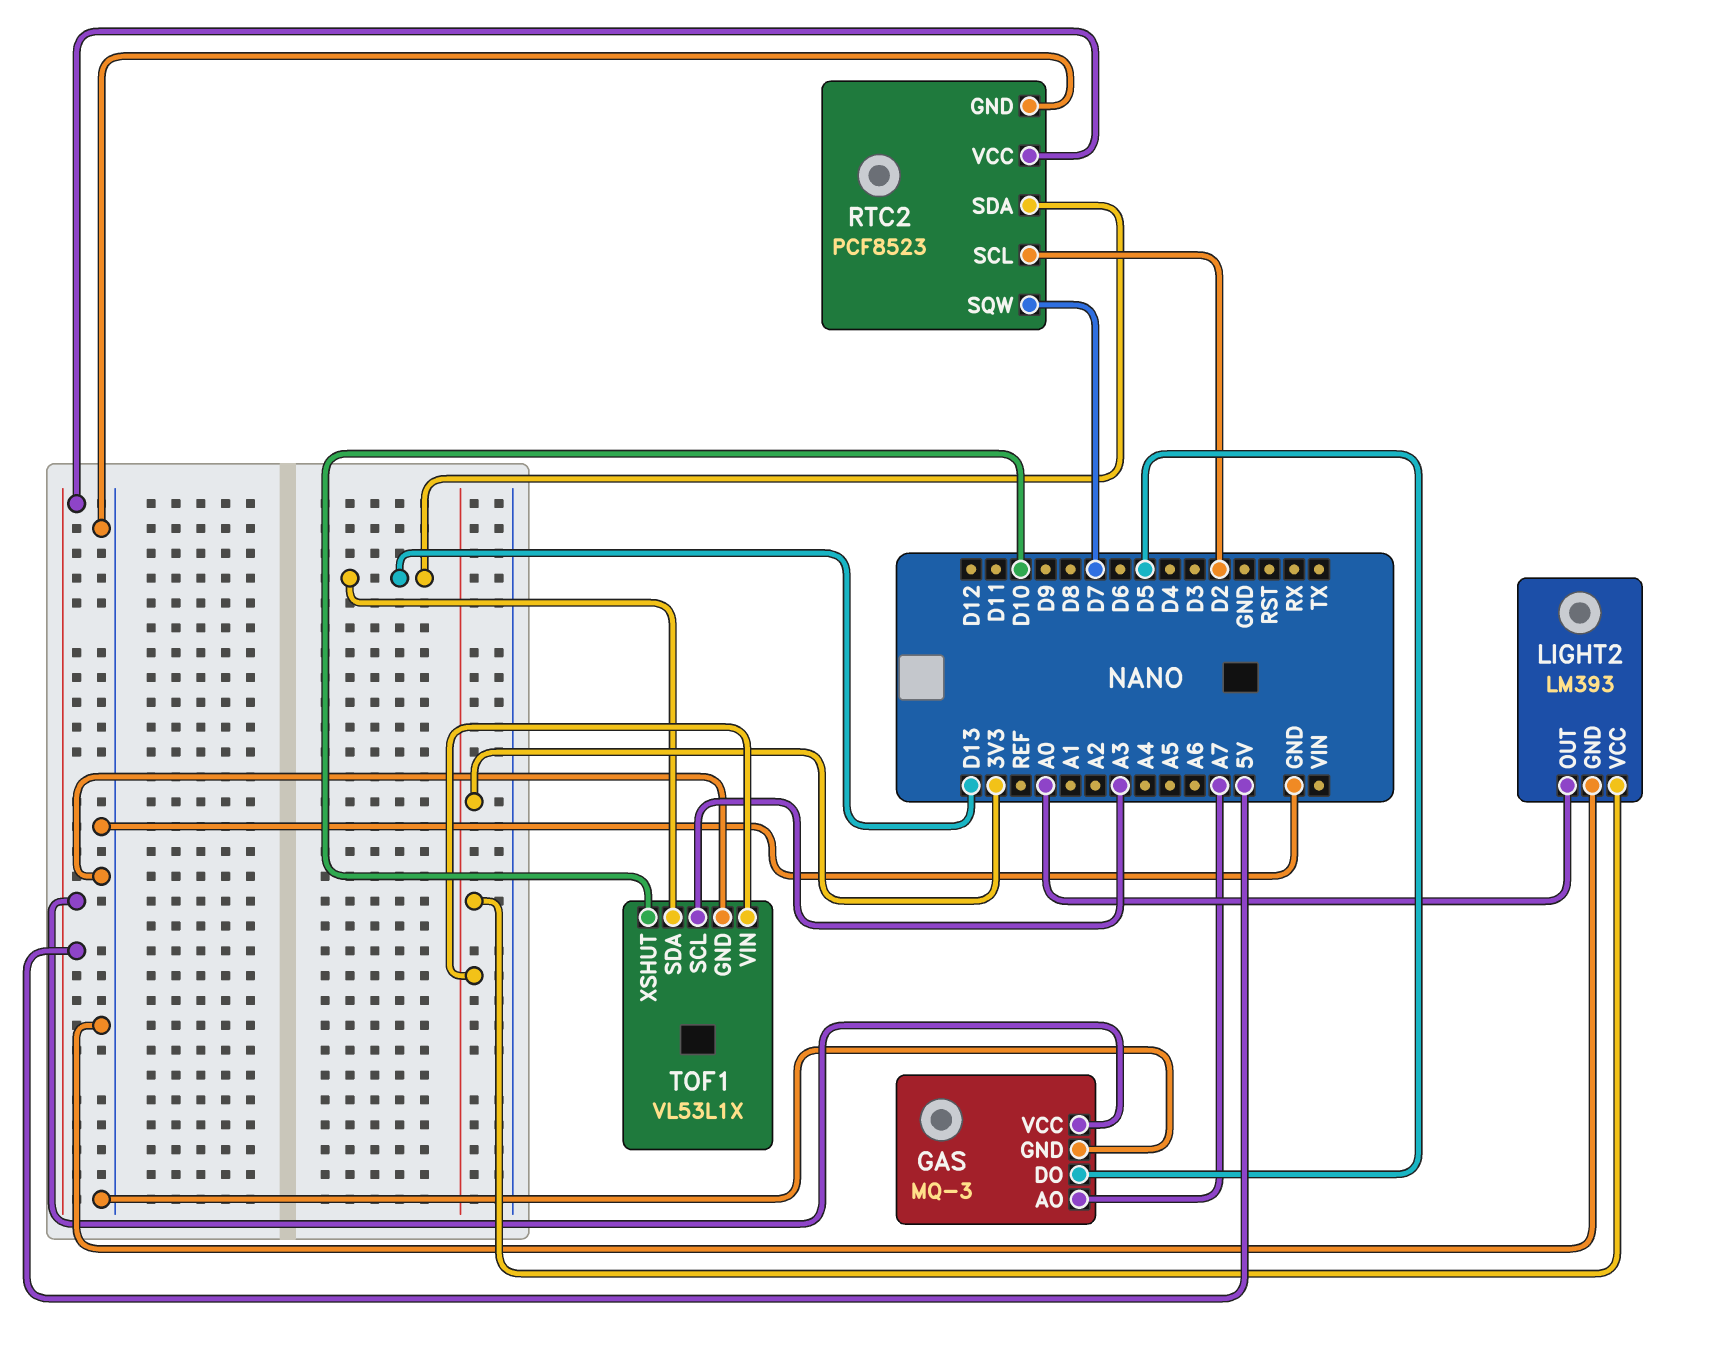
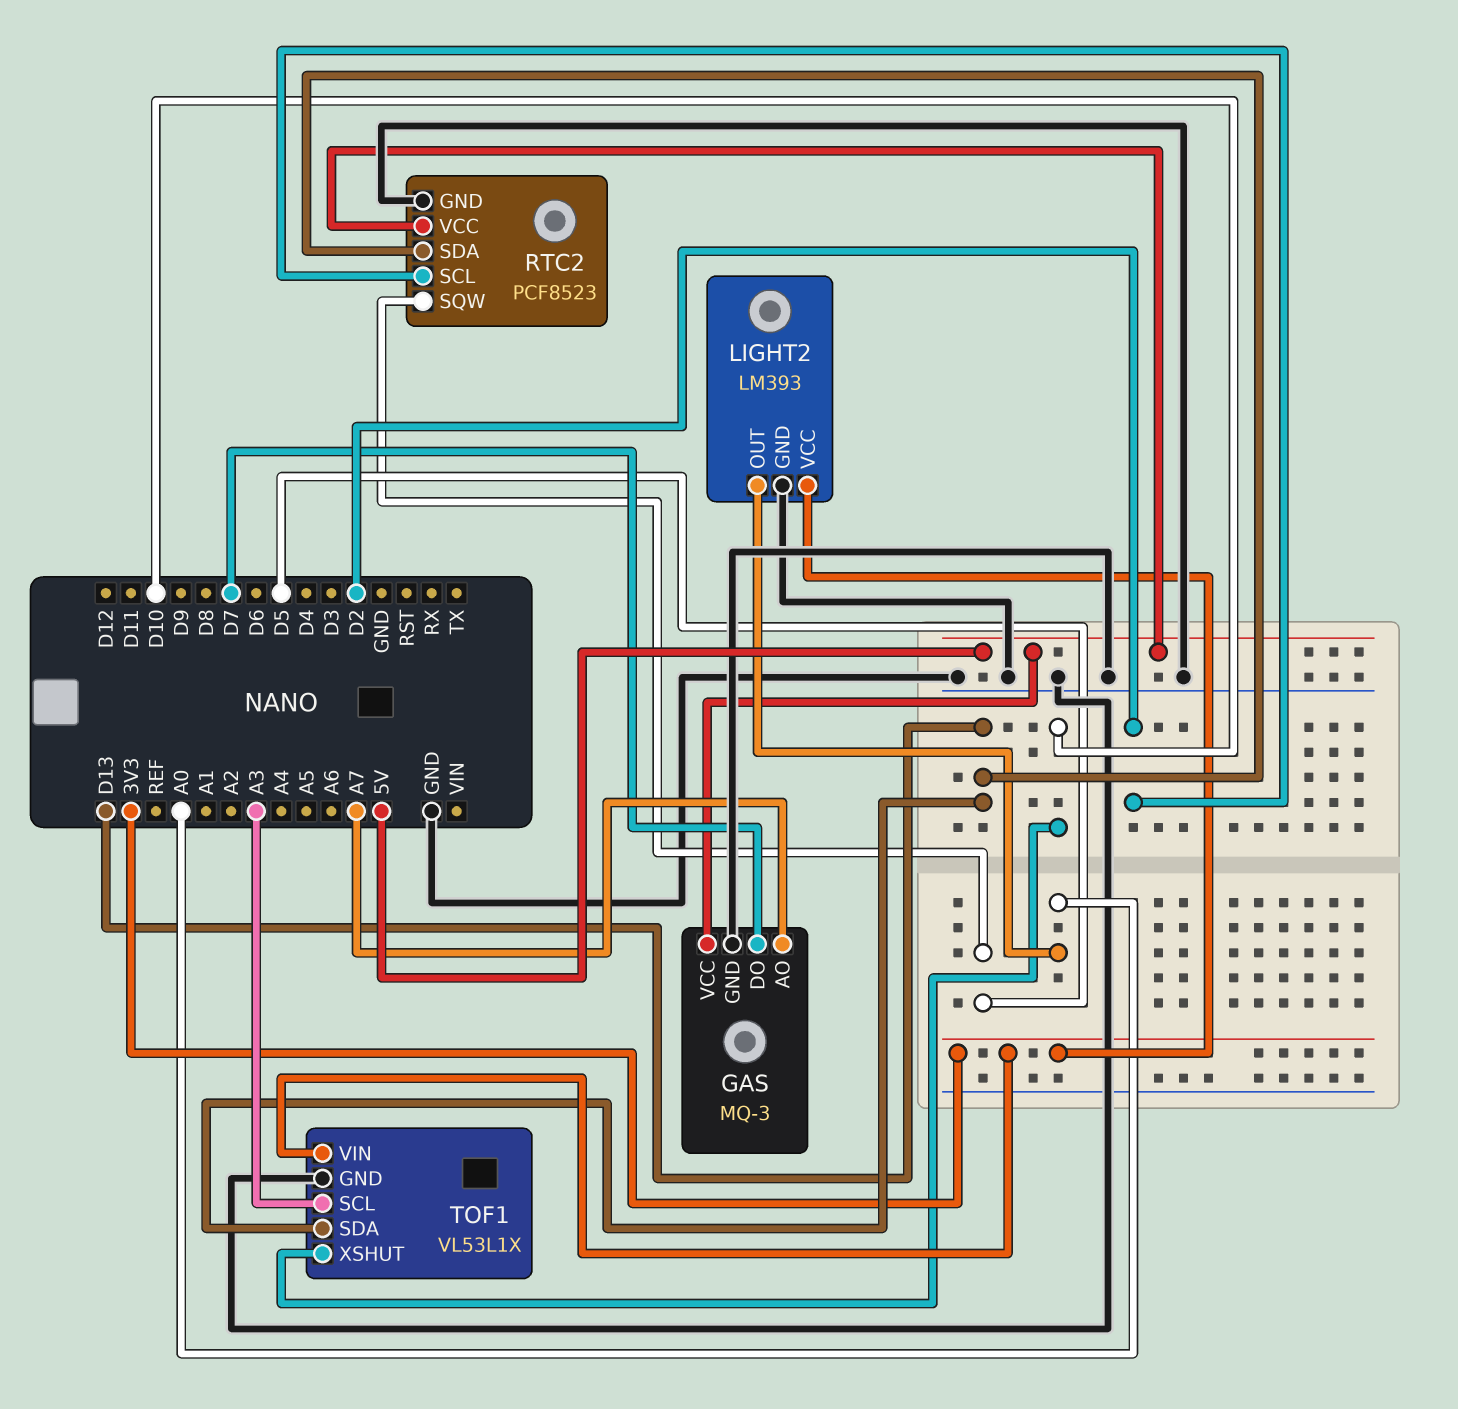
GAS pin DO: D5 -> D7
RTC2 pin SQW: D7 -> D5

